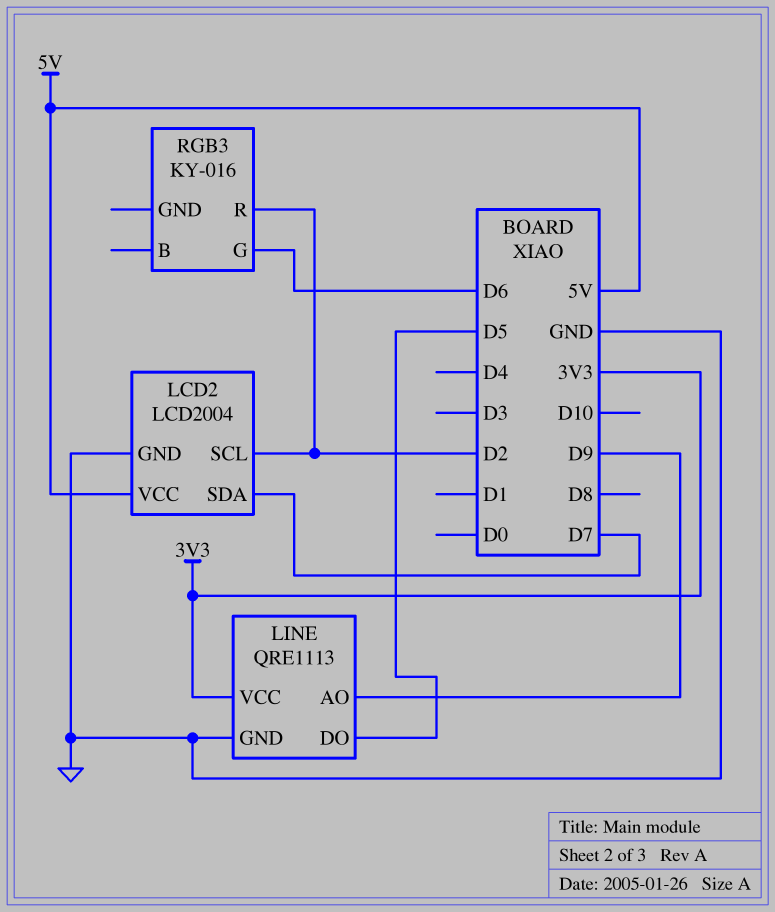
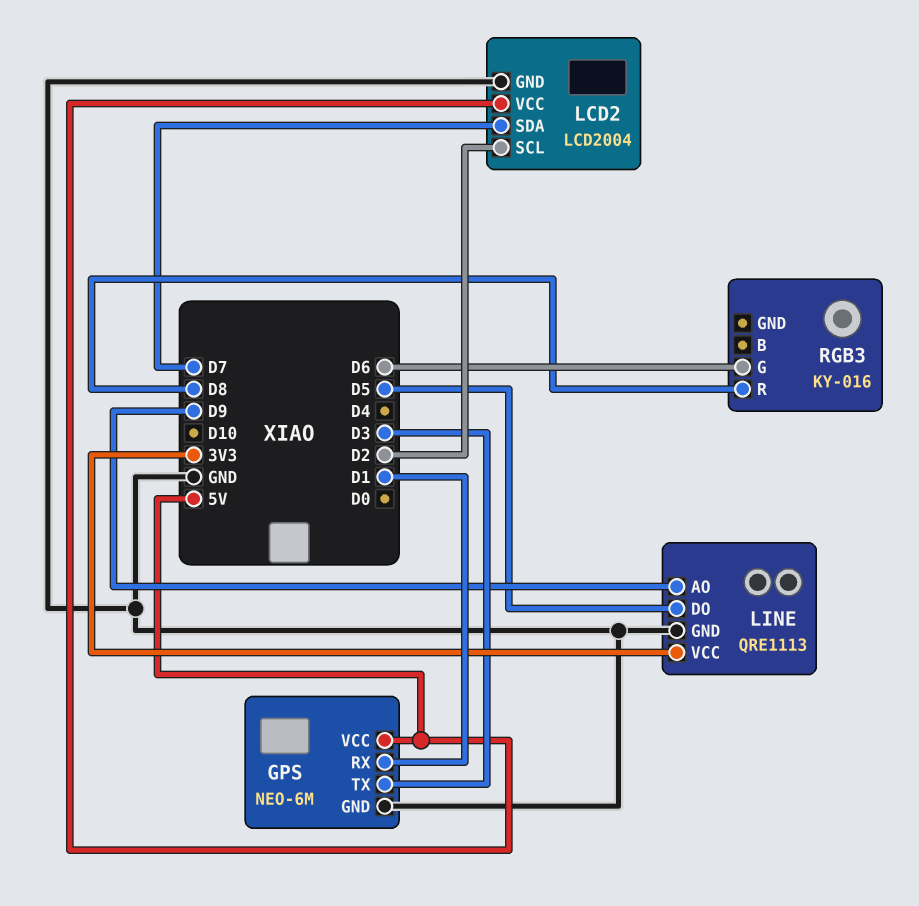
GPS: none -> NEO-6M
GPS pin GND: none -> GND
GPS pin RX: none -> D1
GPS pin TX: none -> D3
GPS pin VCC: none -> 5V
RGB3 pin R: D2 -> D8

